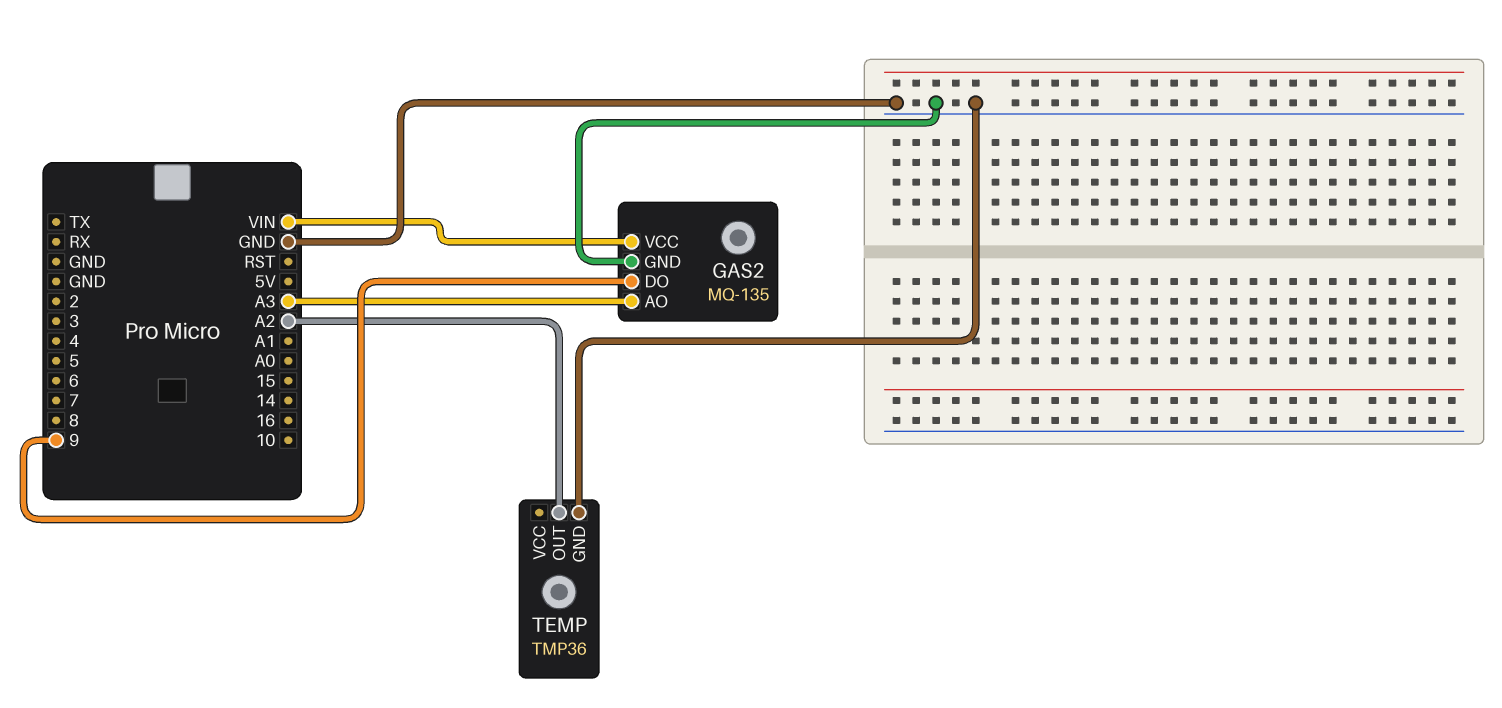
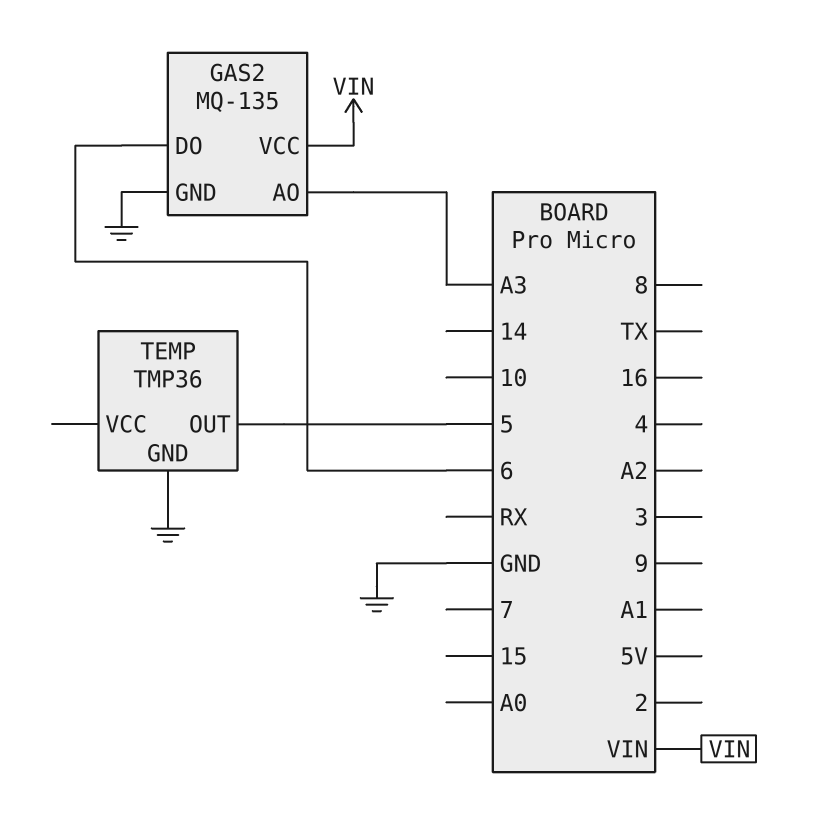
GAS2 pin DO: 9 -> 6
TEMP pin OUT: A2 -> 5

